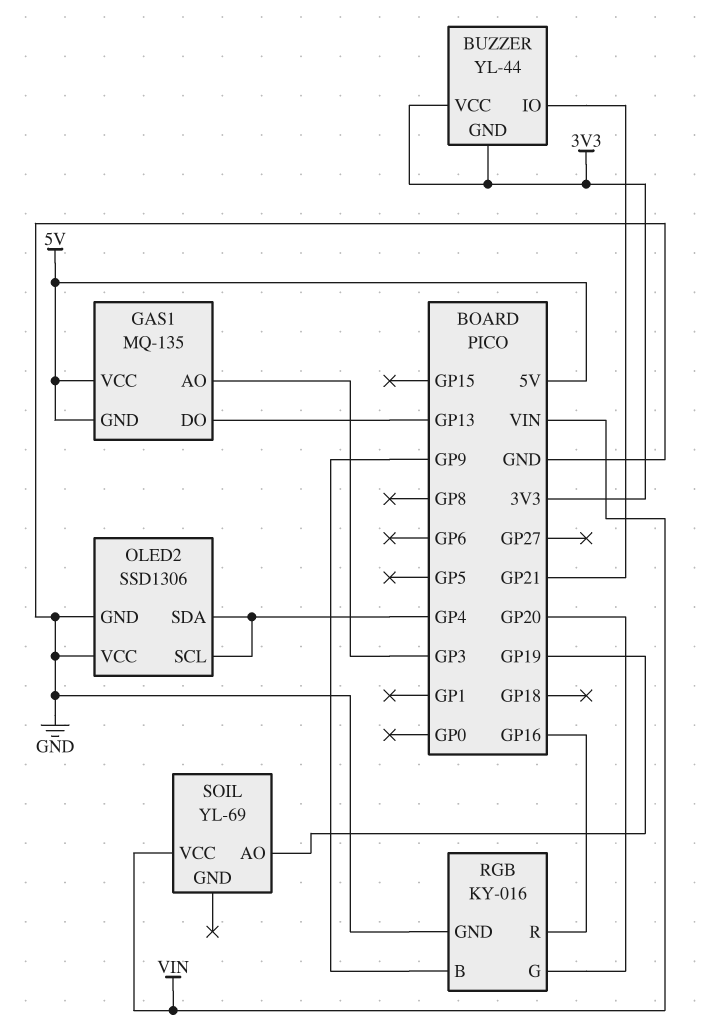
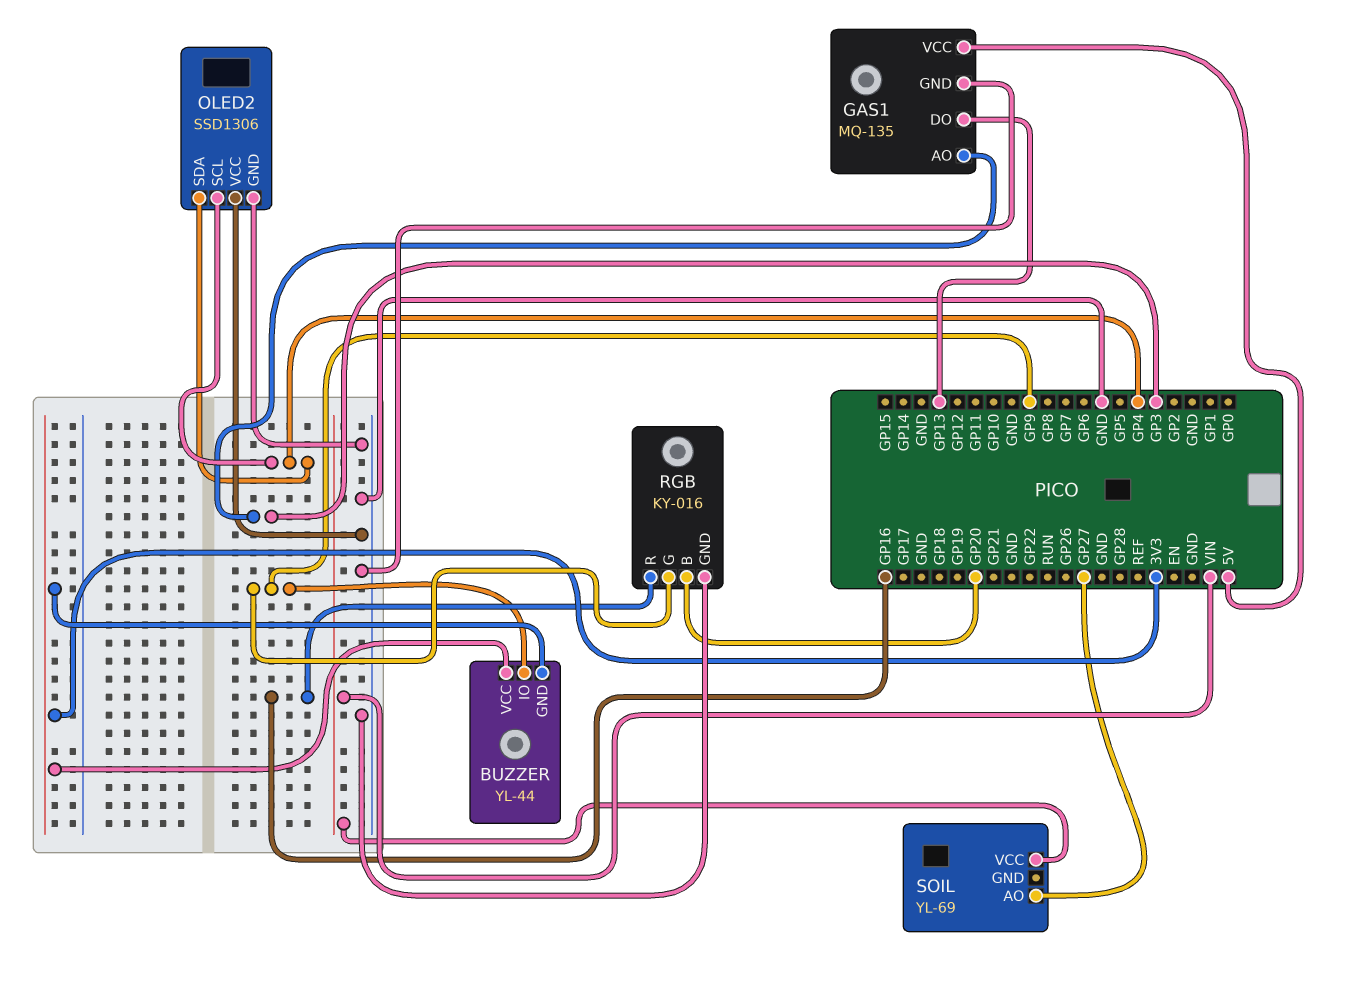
BUZZER pin IO: GP21 -> GP9
GAS1 pin GND: 5V -> GND
RGB pin B: GP9 -> GP20
RGB pin G: GP20 -> GP9
SOIL pin AO: GP19 -> GP27

